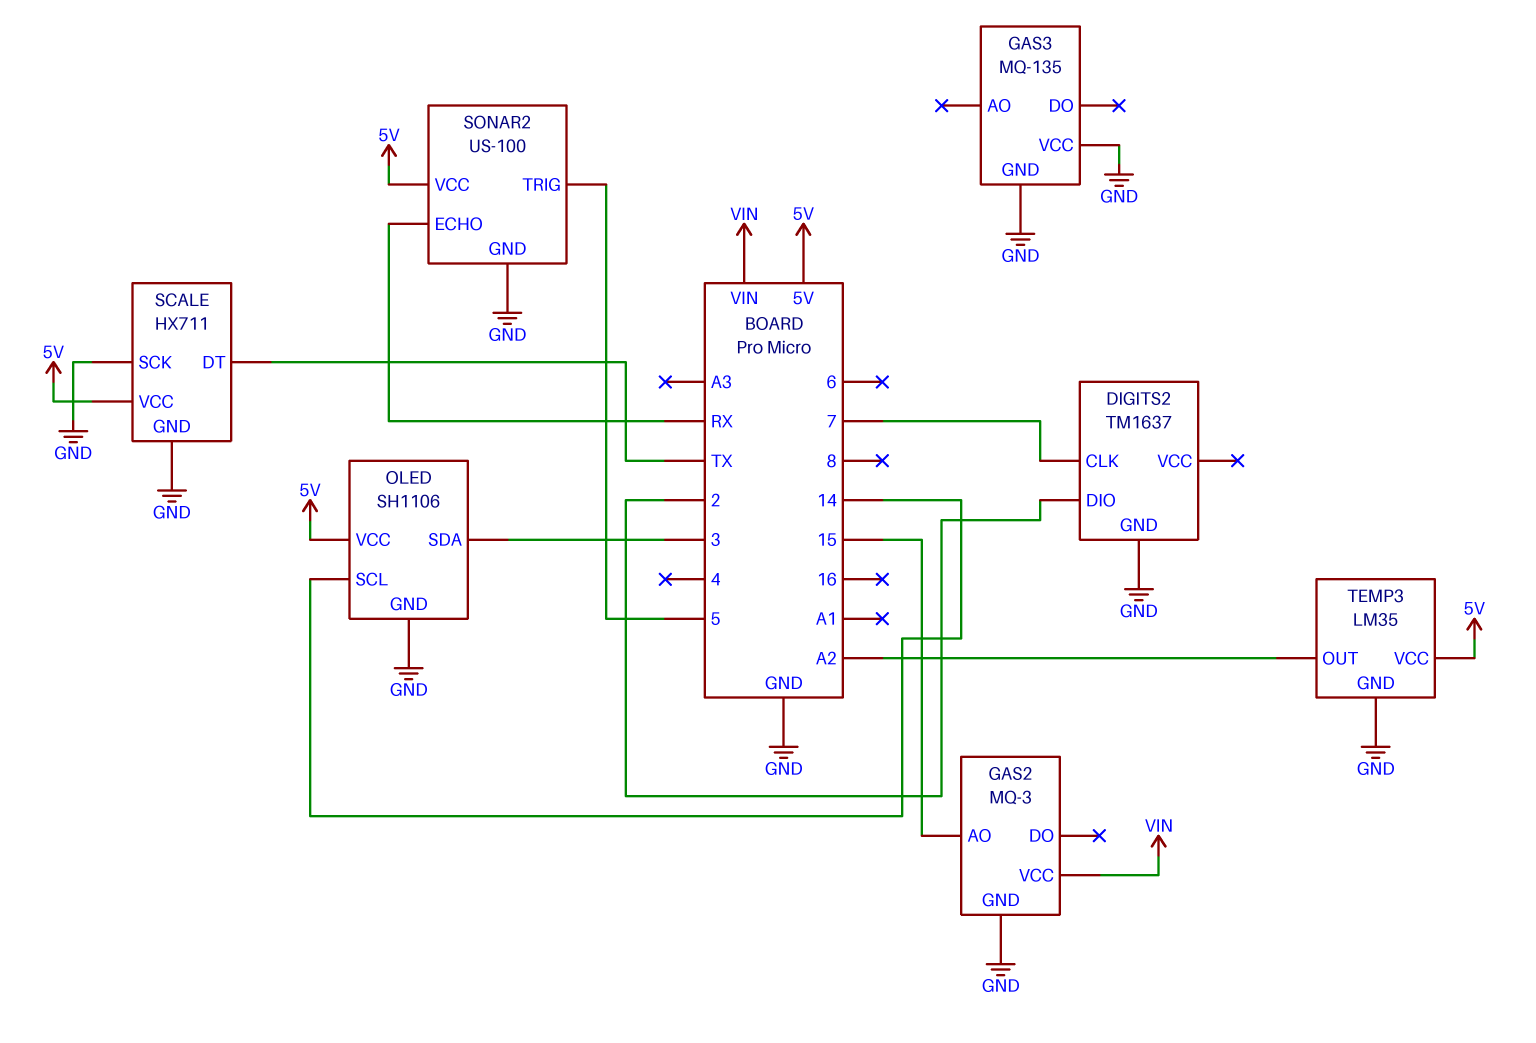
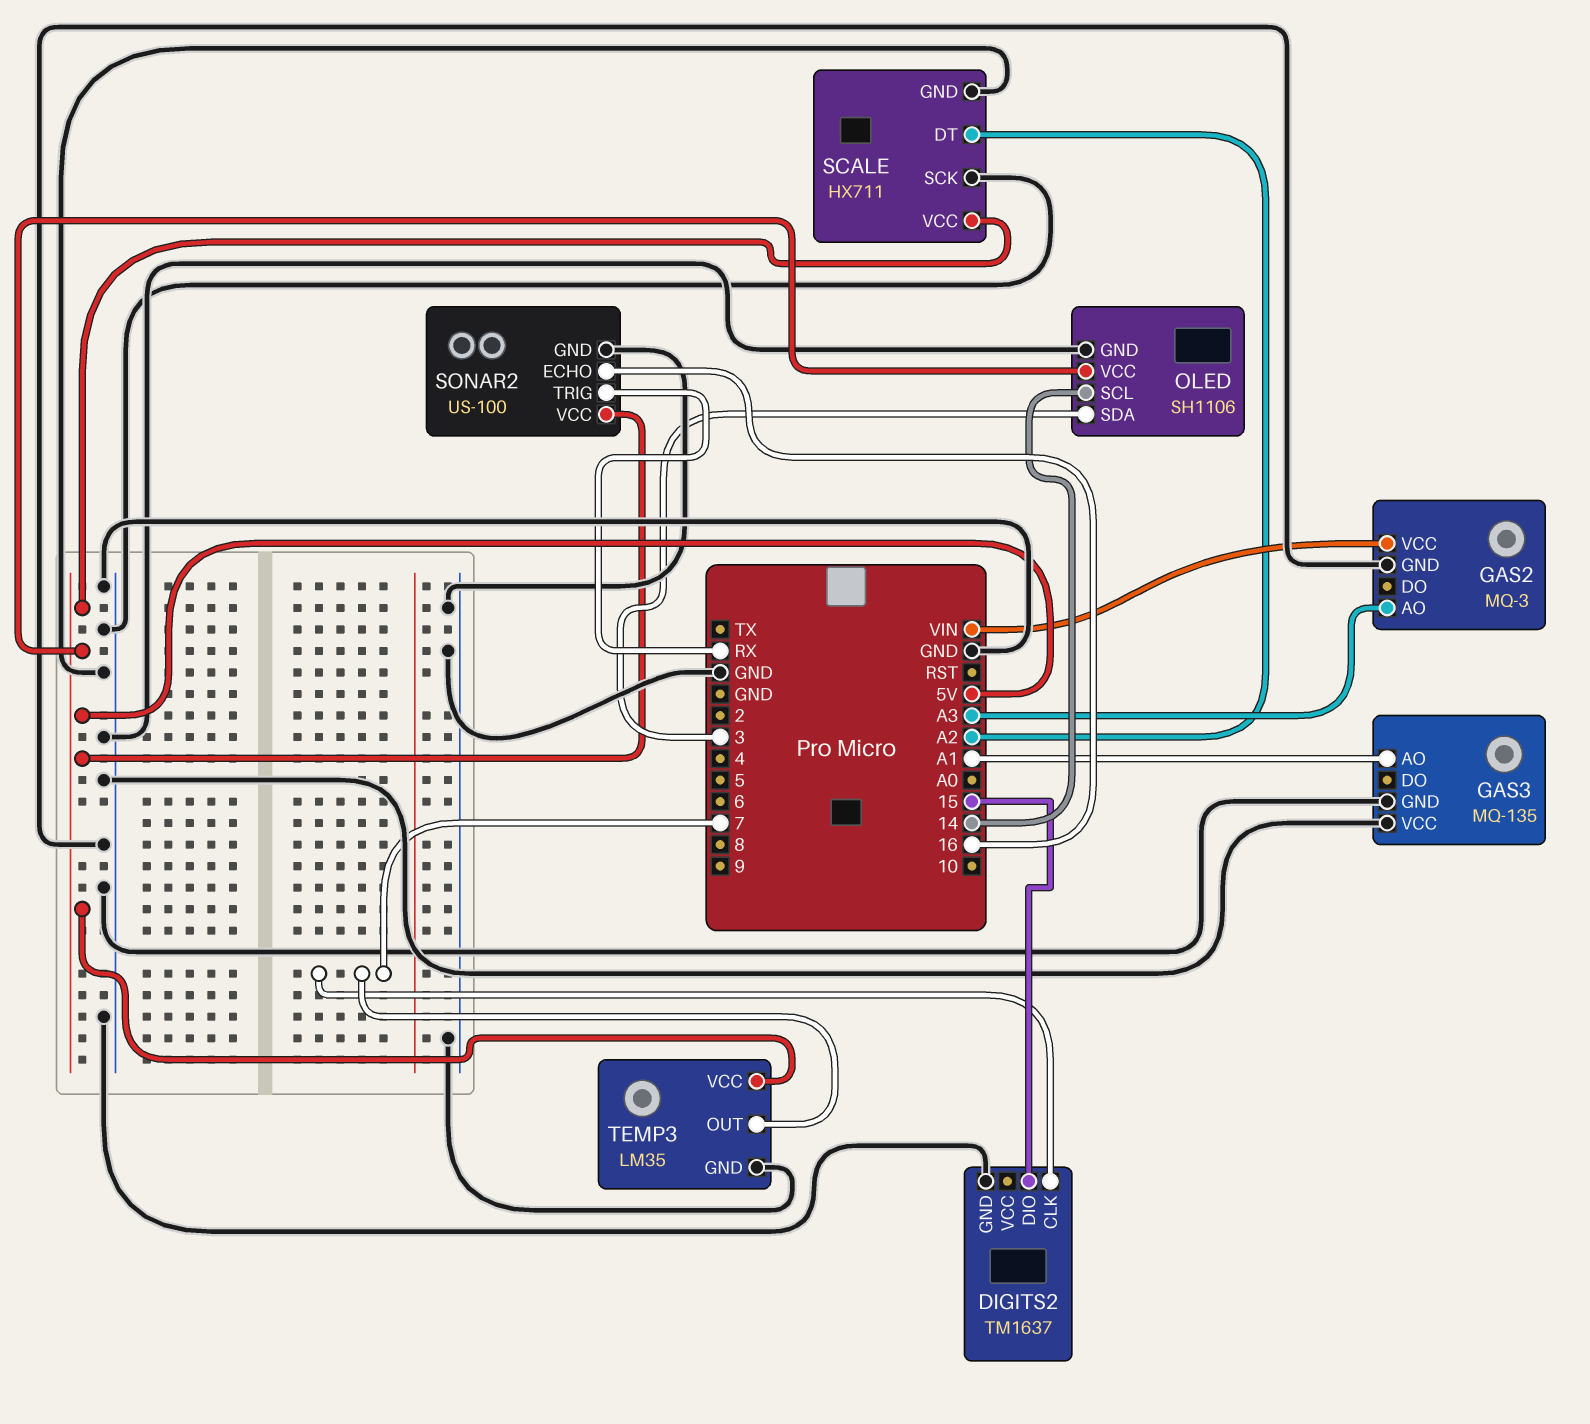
DIGITS2 pin DIO: 2 -> 15
GAS2 pin AO: 15 -> A3
GAS3 pin AO: none -> A1
SCALE pin DT: TX -> A2
SONAR2 pin ECHO: RX -> 16
SONAR2 pin TRIG: 5 -> RX
TEMP3 pin OUT: A2 -> 7

